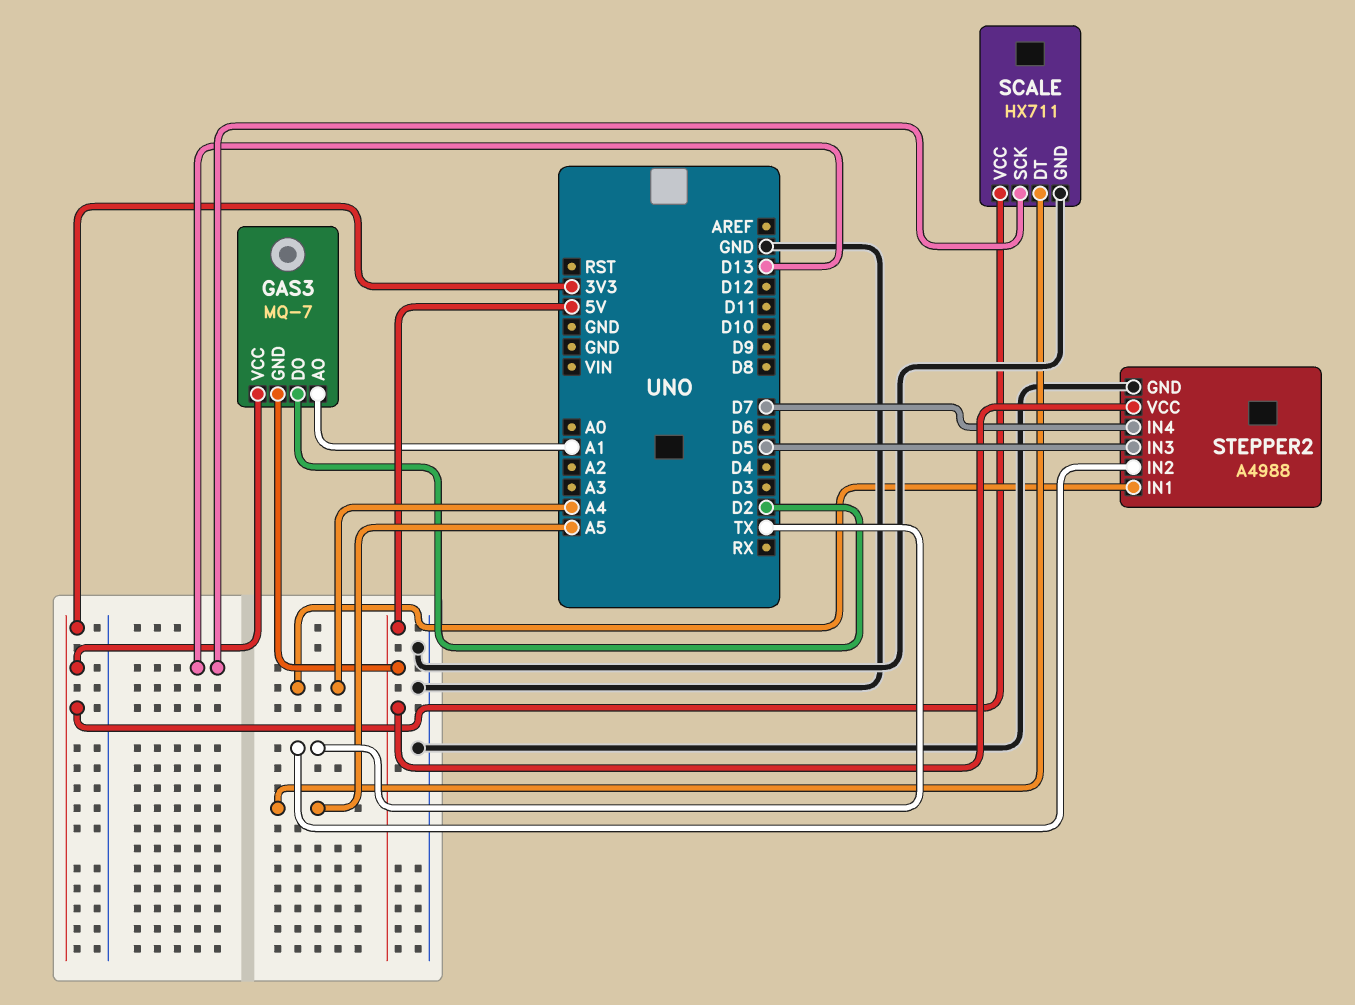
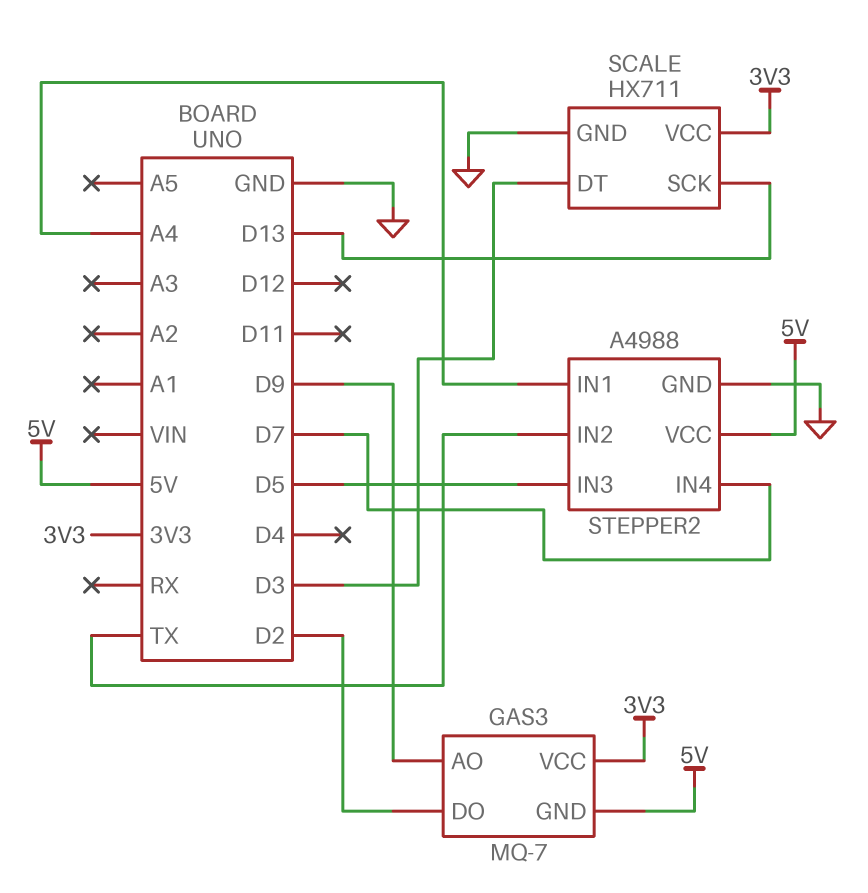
GAS3 pin AO: A1 -> D9
SCALE pin DT: A5 -> D3

